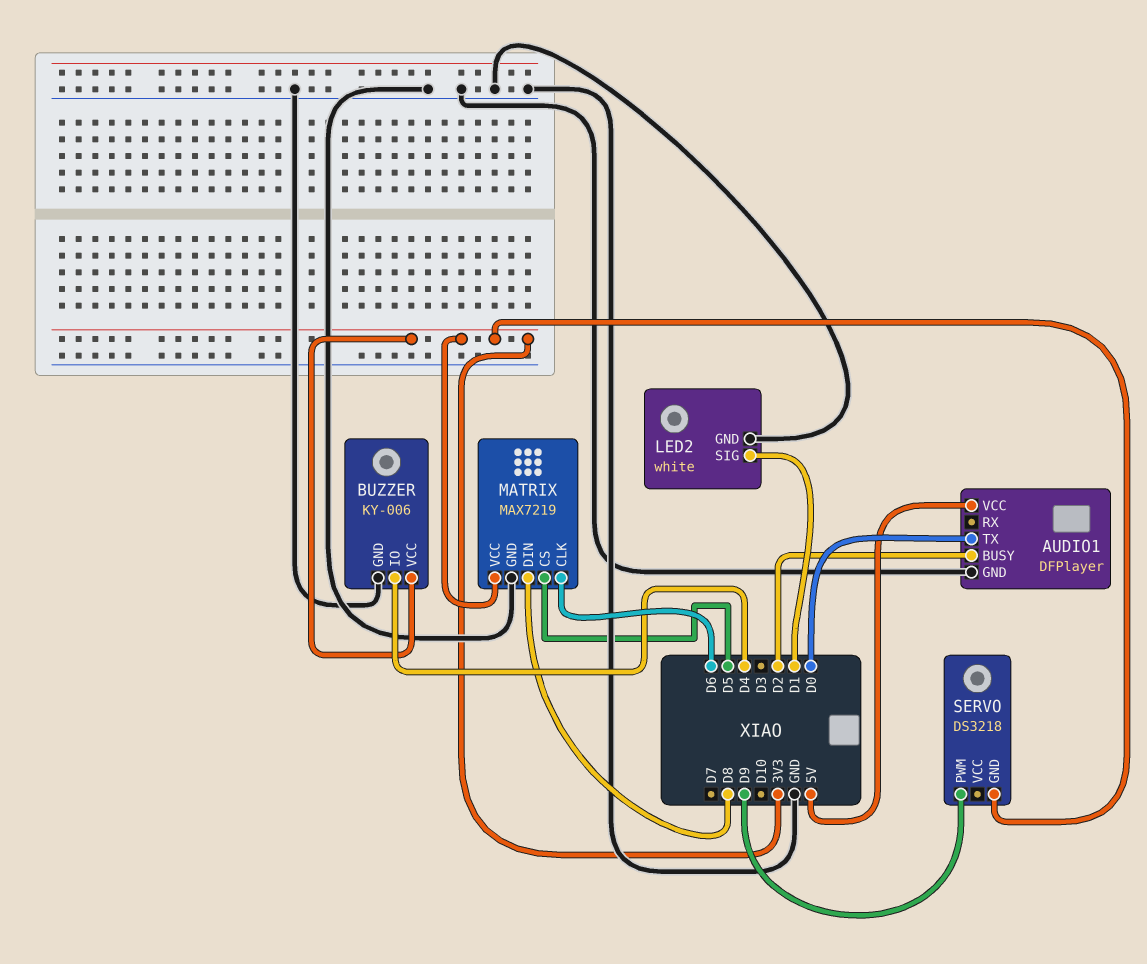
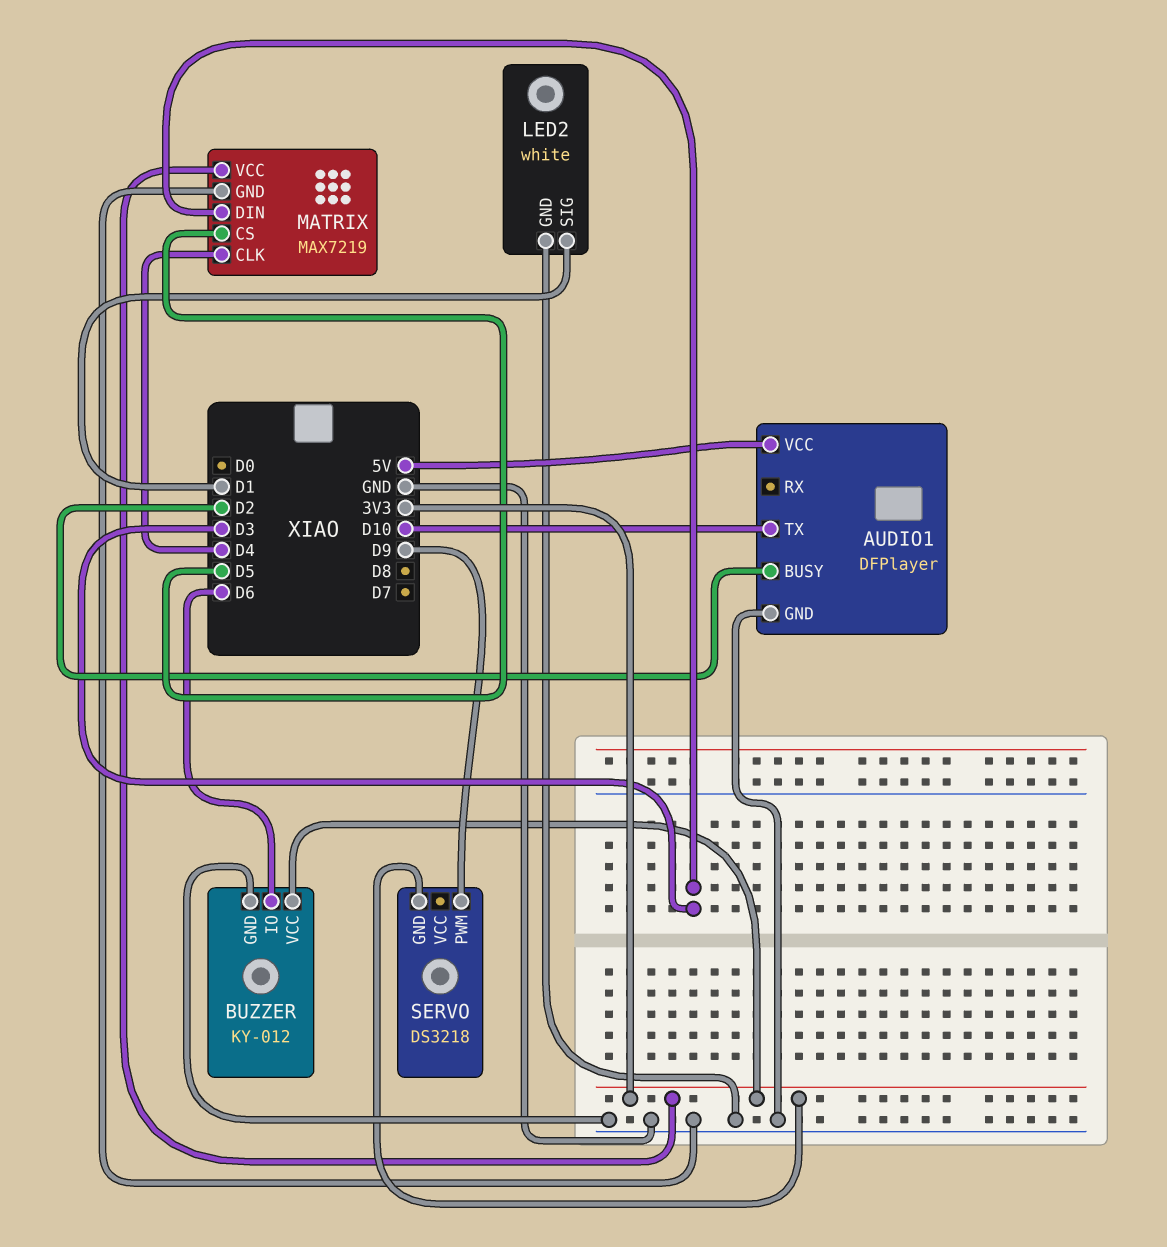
AUDIO1 pin TX: D0 -> D10
BUZZER: KY-006 -> KY-012
BUZZER pin IO: D4 -> D6
MATRIX pin CLK: D6 -> D4
MATRIX pin DIN: D8 -> D3

